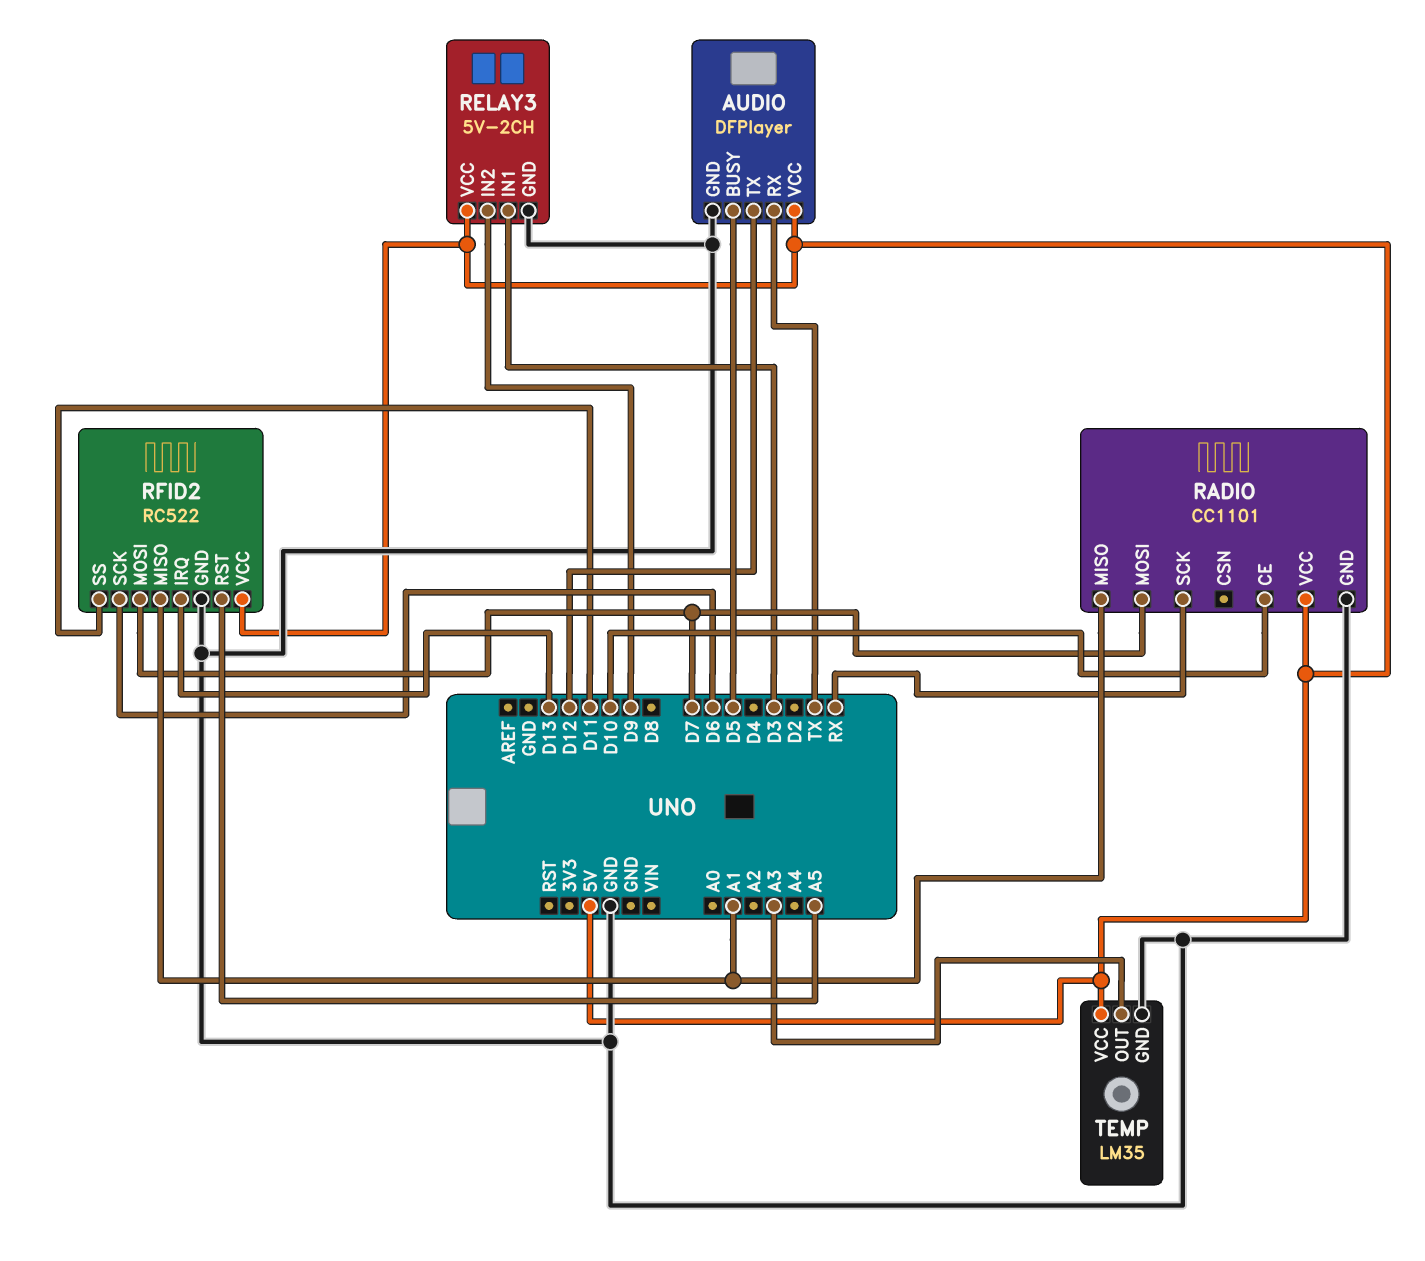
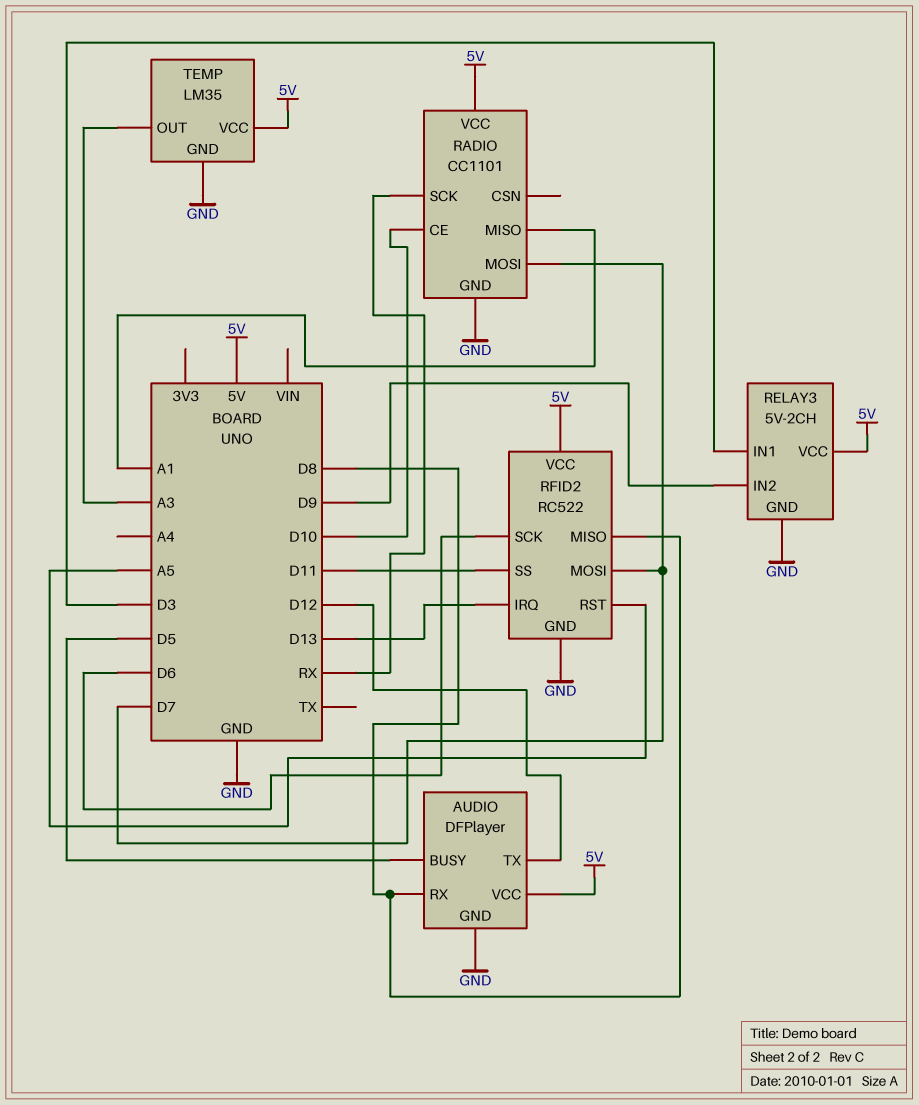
AUDIO pin RX: TX -> D8
RFID2 pin MISO: A1 -> D8

